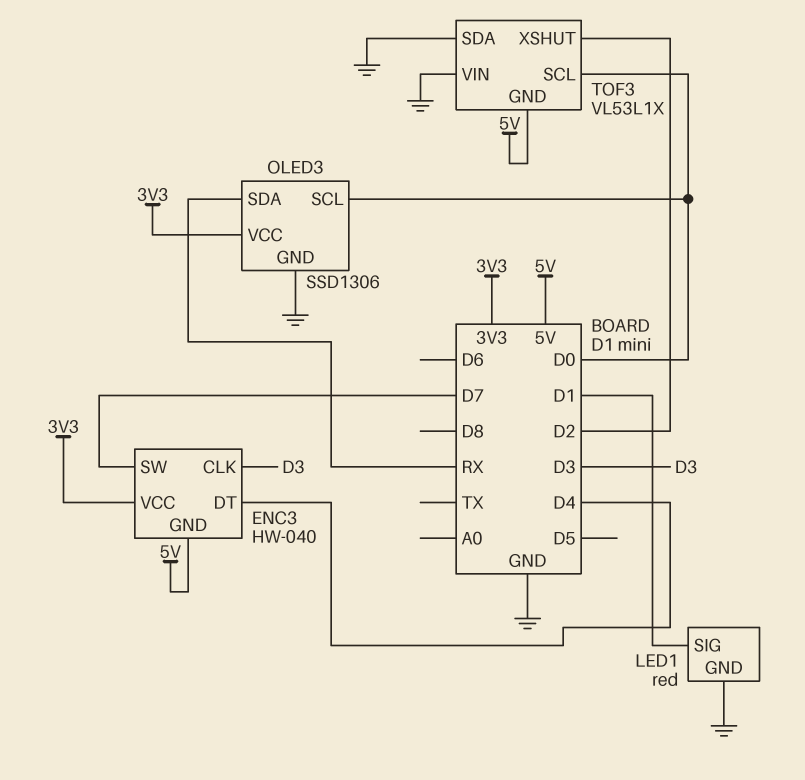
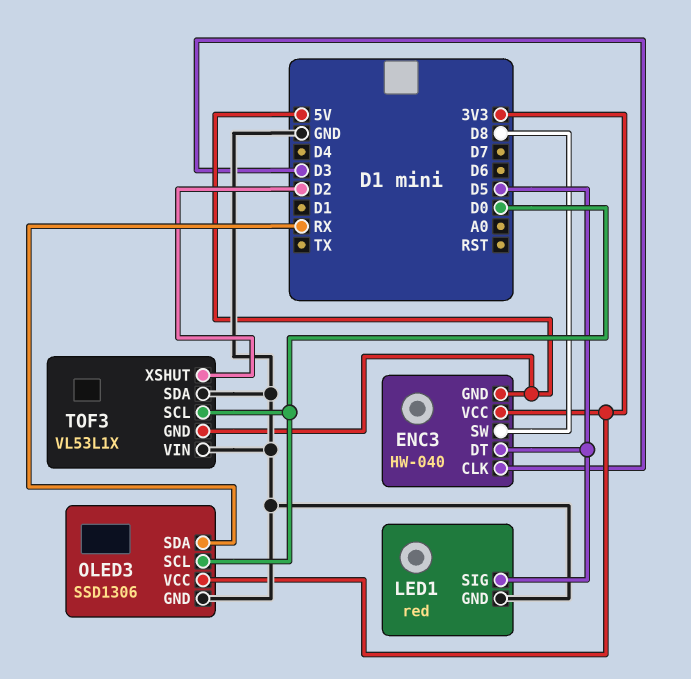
ENC3 pin DT: D4 -> D5
ENC3 pin SW: D7 -> D8
LED1 pin SIG: D1 -> D5

